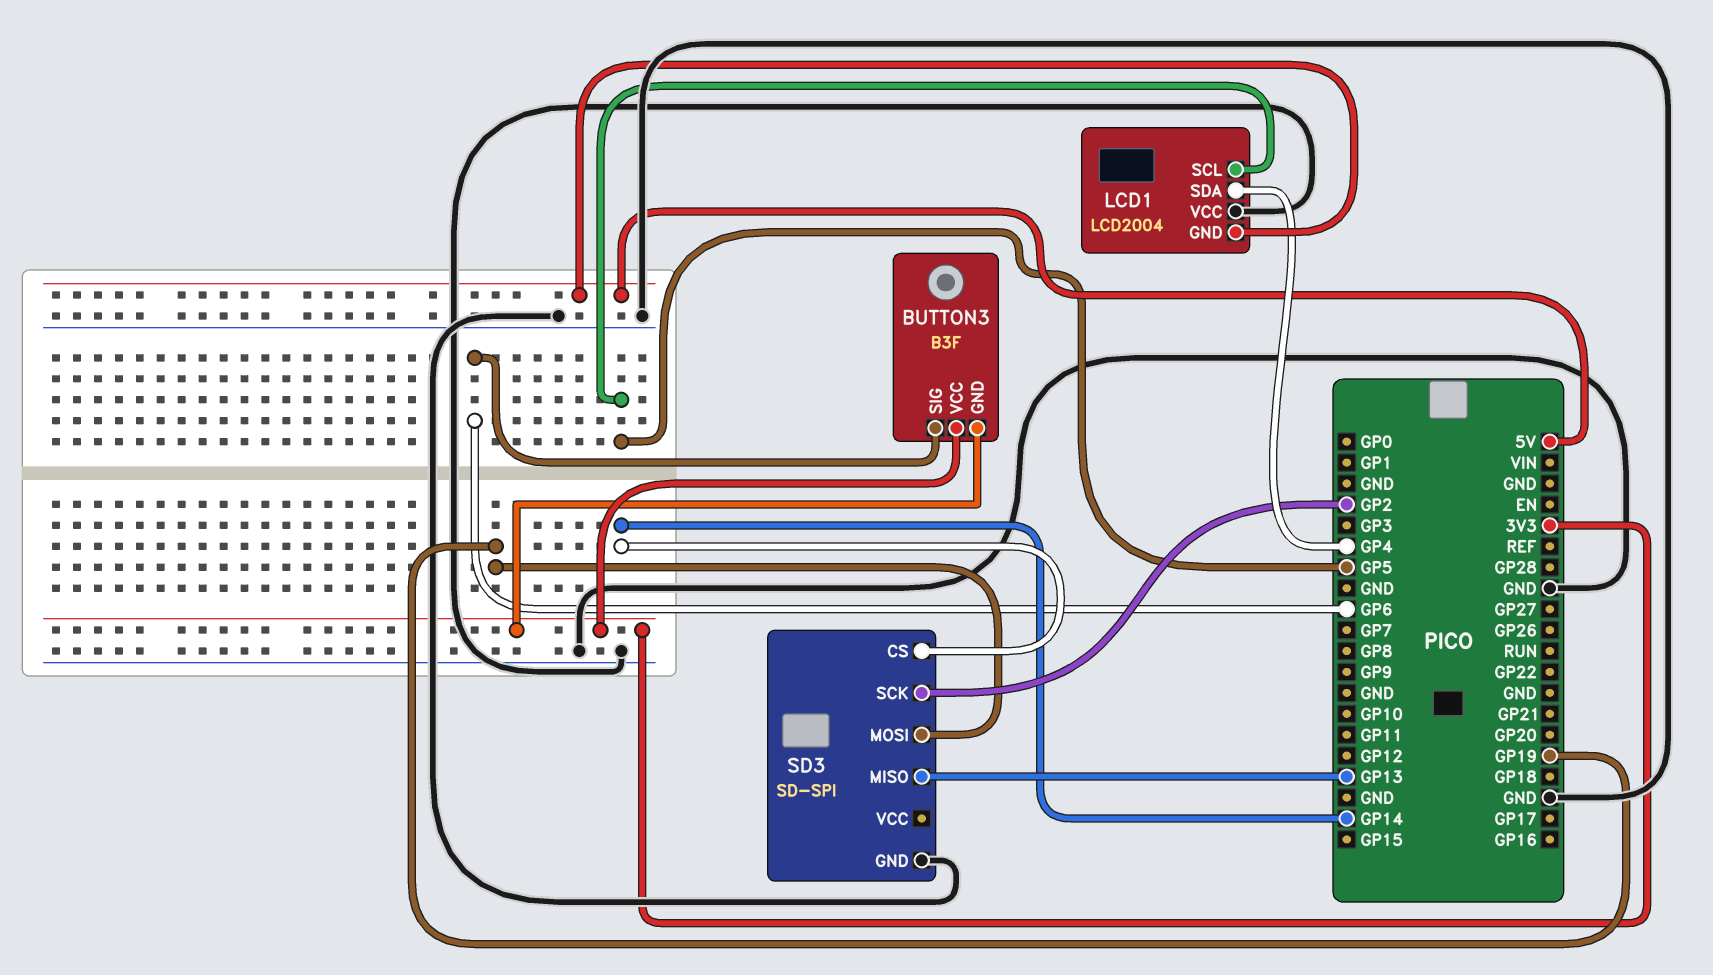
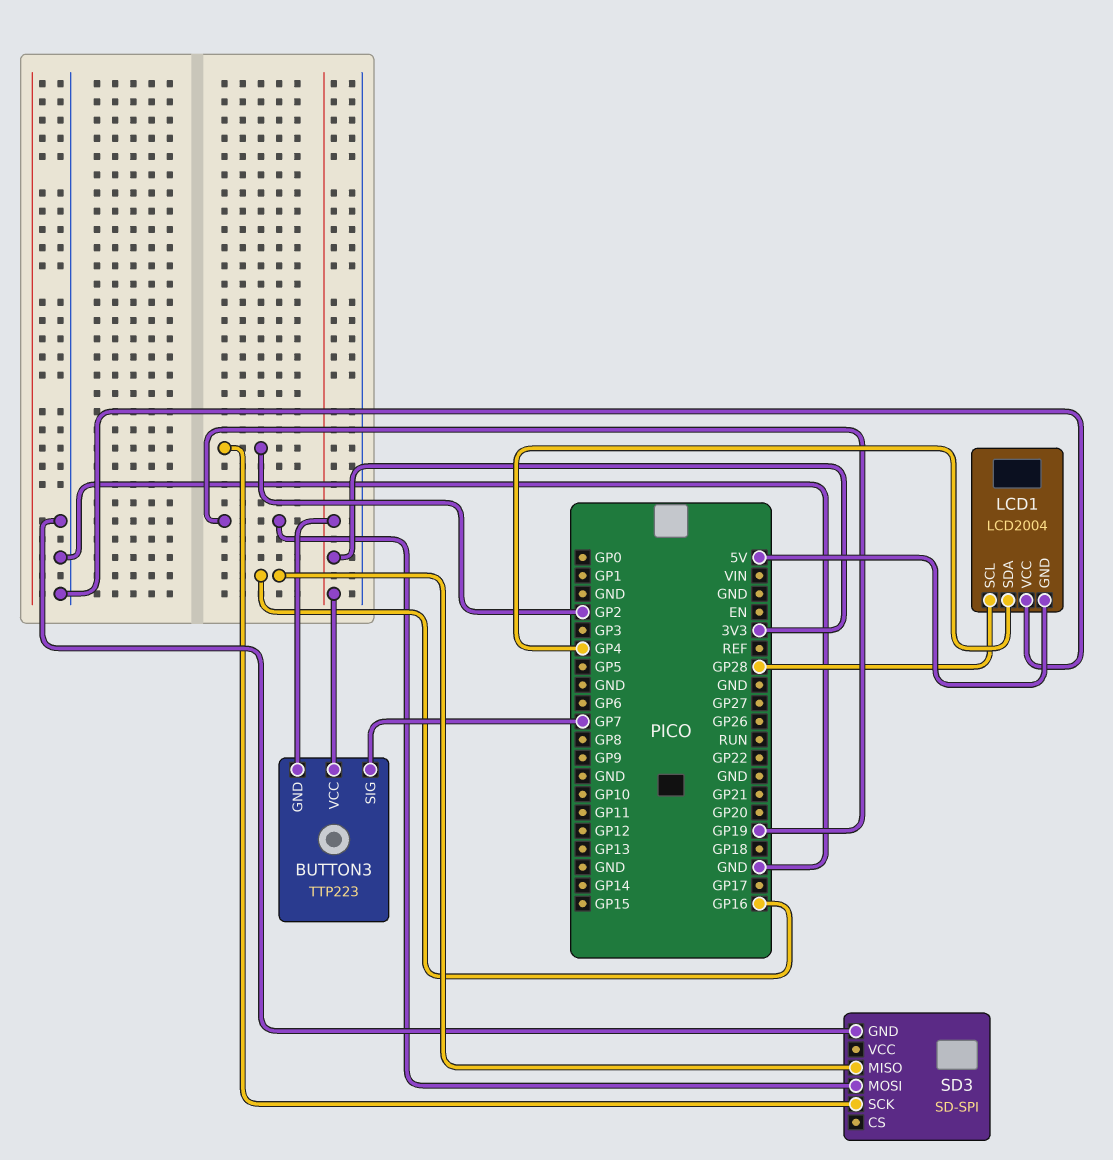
BUTTON3: B3F -> TTP223
BUTTON3 pin SIG: GP6 -> GP7
LCD1 pin SCL: GP5 -> GP28
SD3 pin CS: GP14 -> none
SD3 pin MISO: GP13 -> GP16

